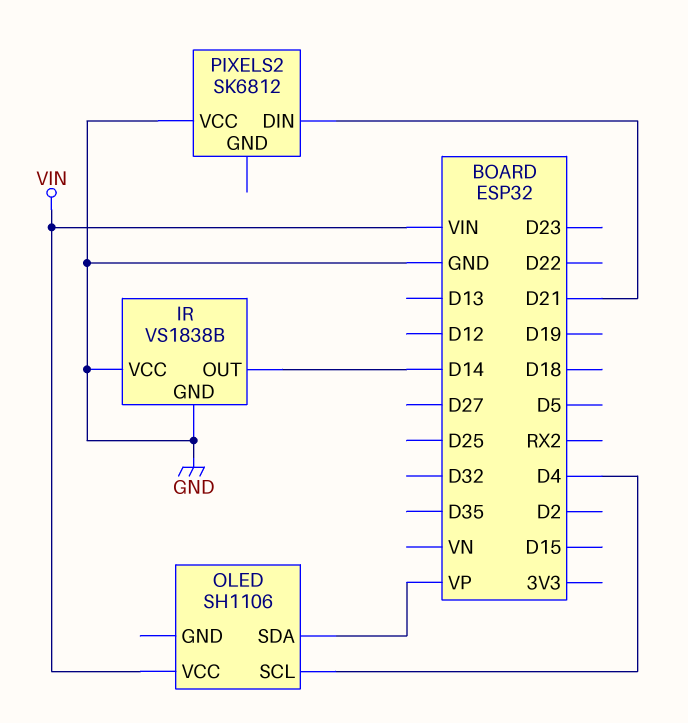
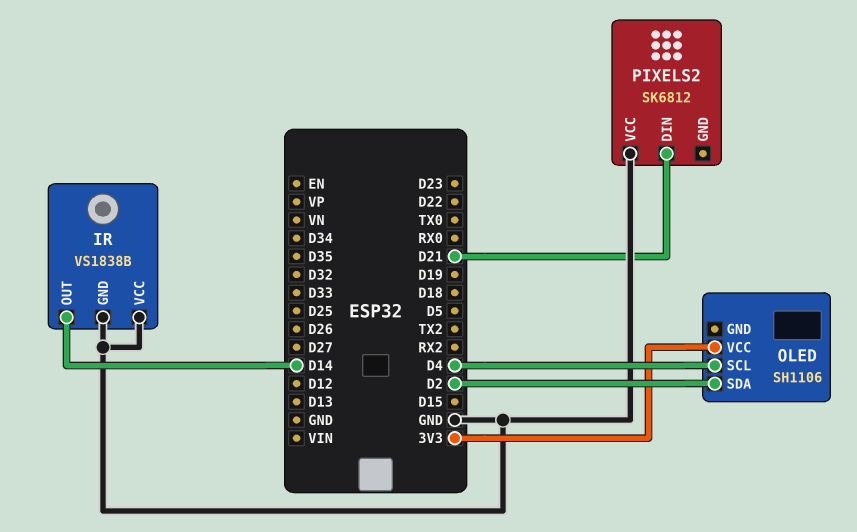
OLED pin SDA: VP -> D2
OLED pin VCC: VIN -> 3V3

